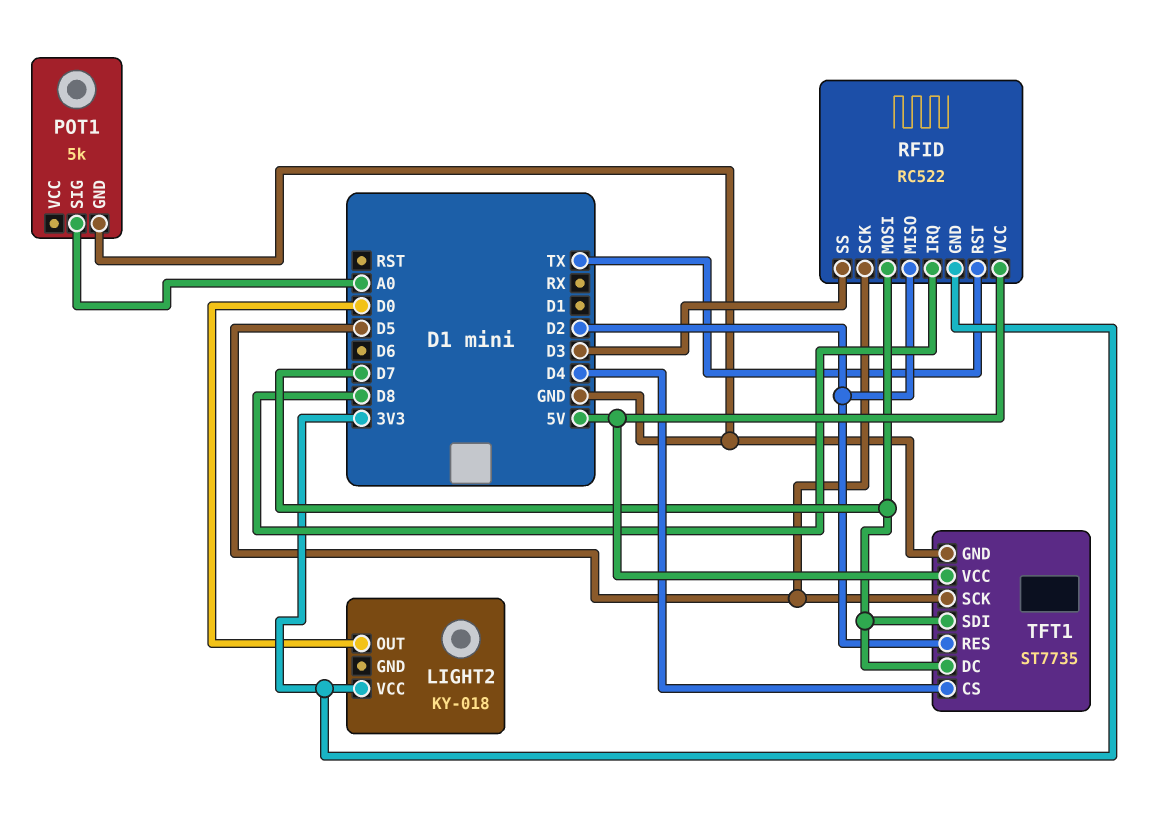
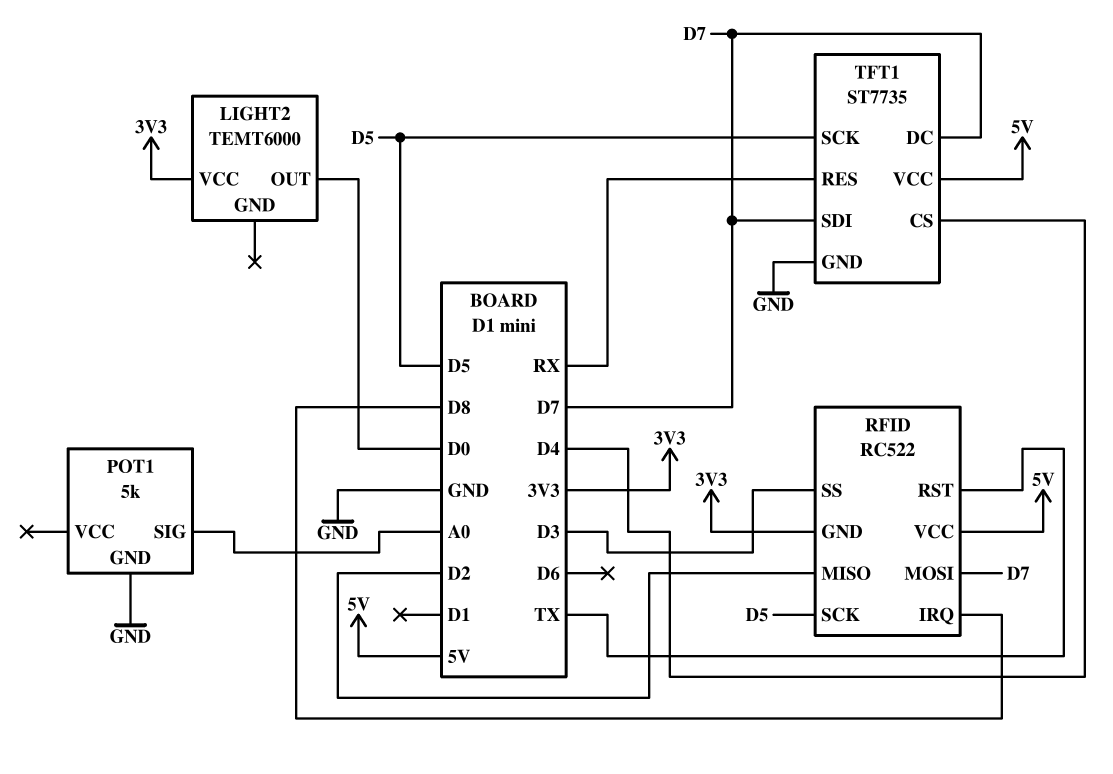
LIGHT2: KY-018 -> TEMT6000
TFT1 pin RES: D2 -> RX

